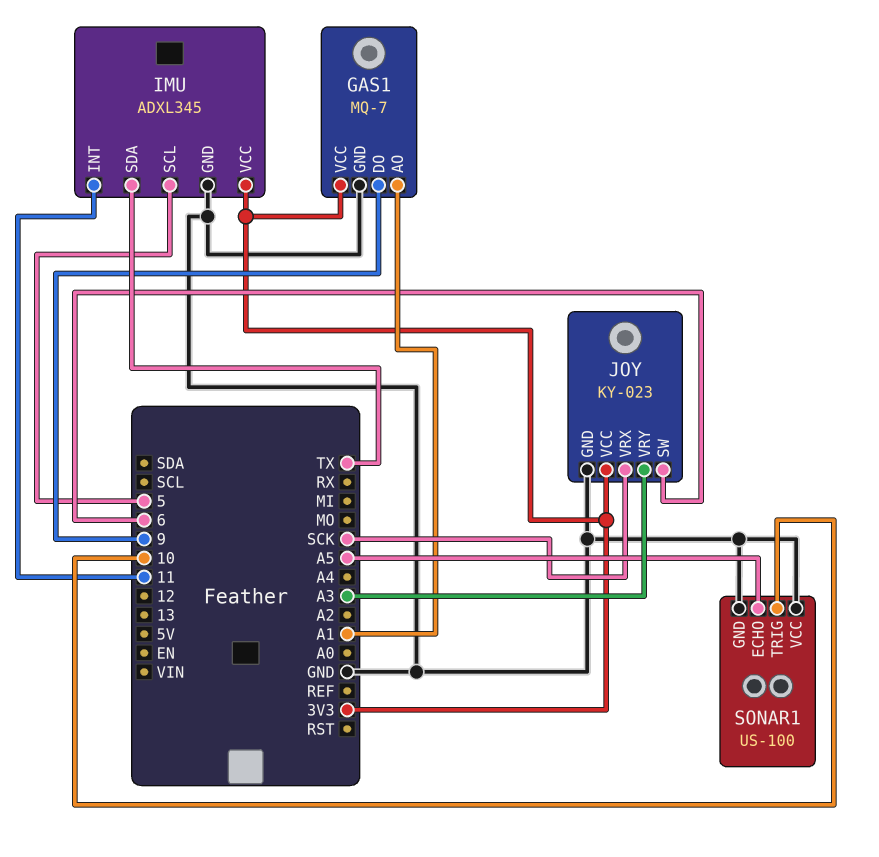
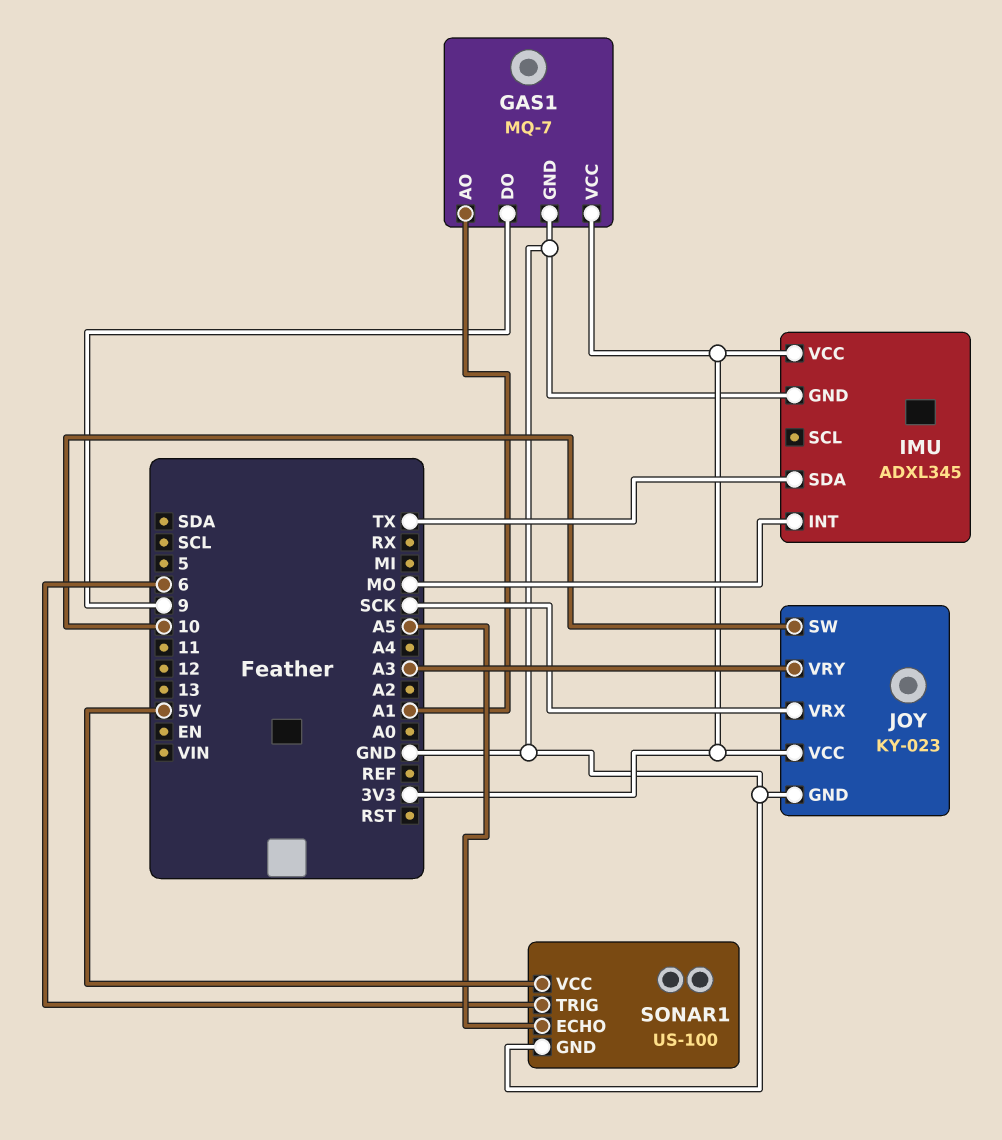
IMU pin INT: 11 -> MO
IMU pin SCL: 5 -> none
JOY pin SW: 6 -> 10
SONAR1 pin TRIG: 10 -> 6
SONAR1 pin VCC: GND -> 5V

